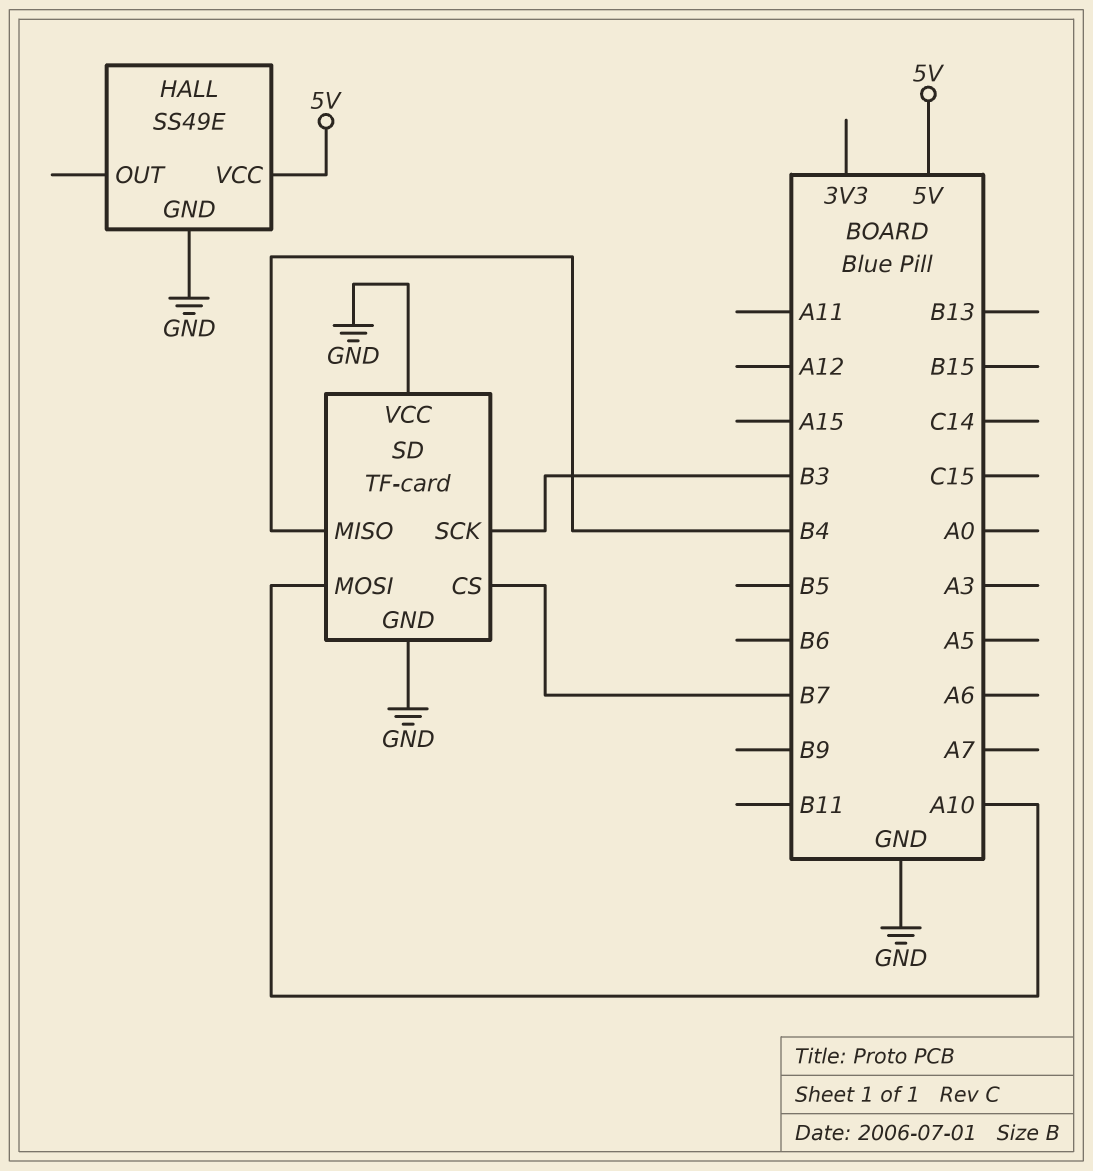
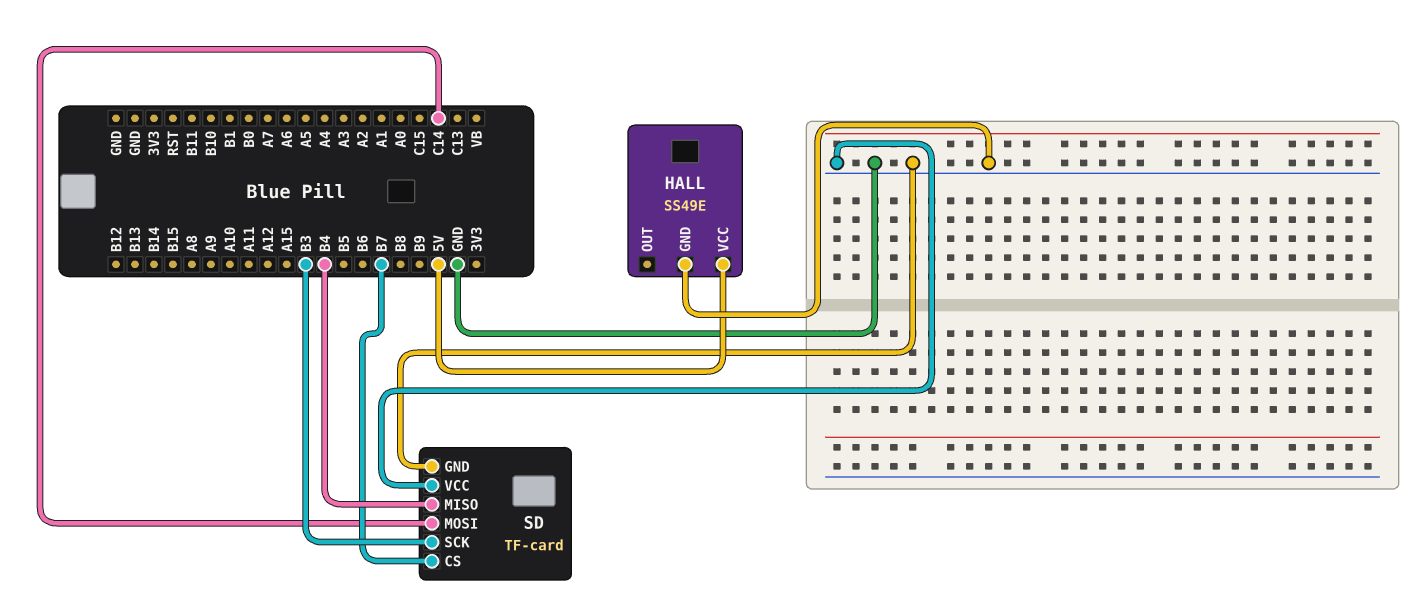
SD pin MOSI: A10 -> C14

